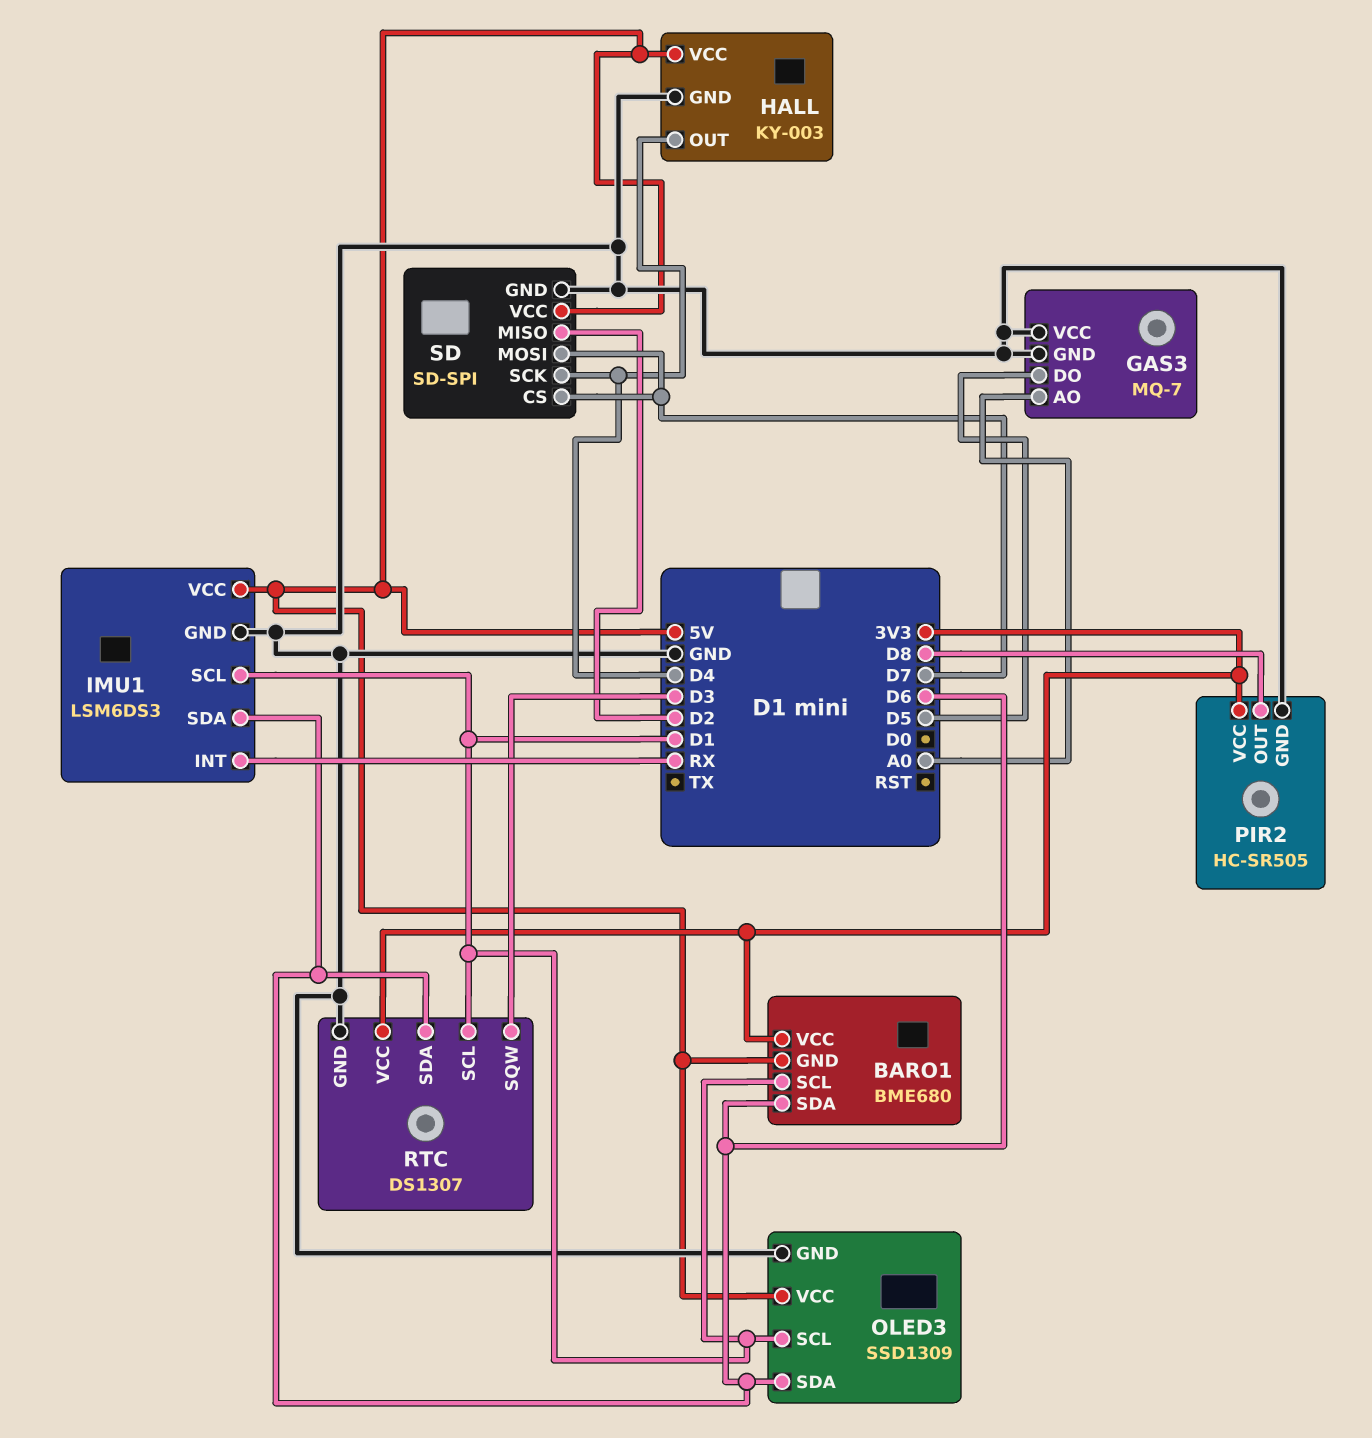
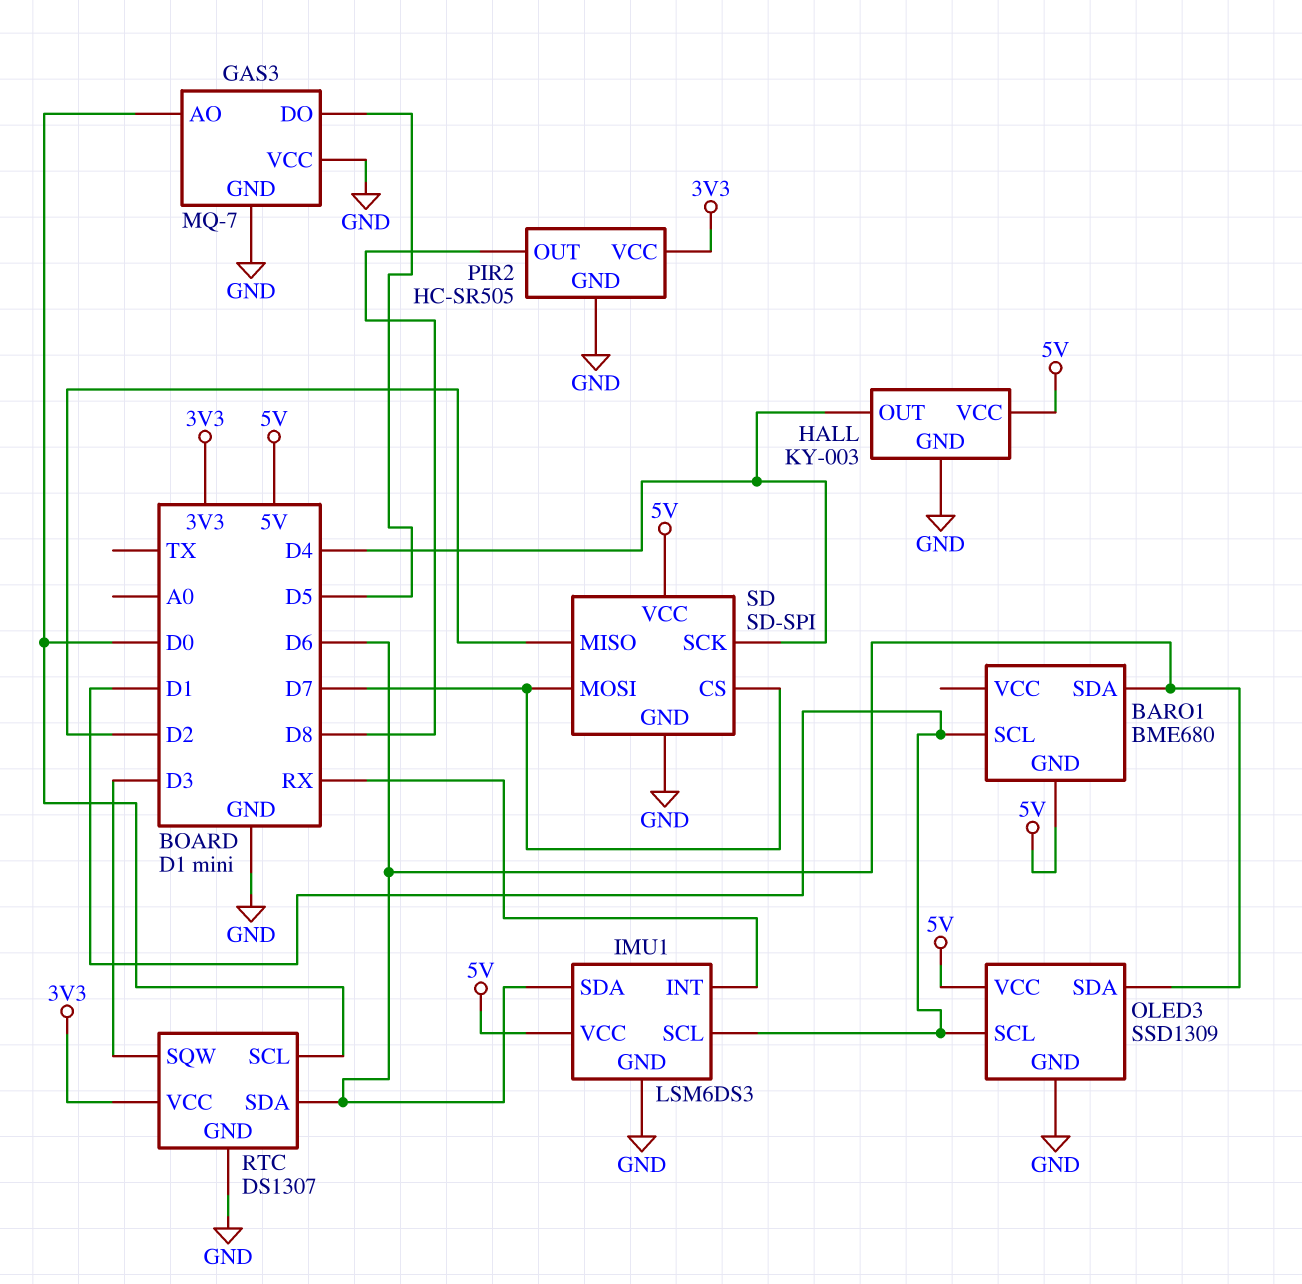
BARO1 pin VCC: 3V3 -> none
GAS3 pin AO: A0 -> D0
RTC pin SCL: D1 -> D0

